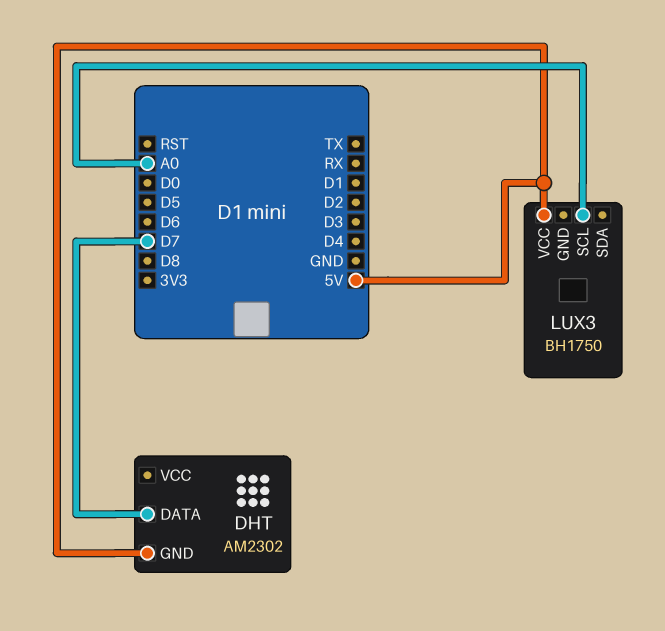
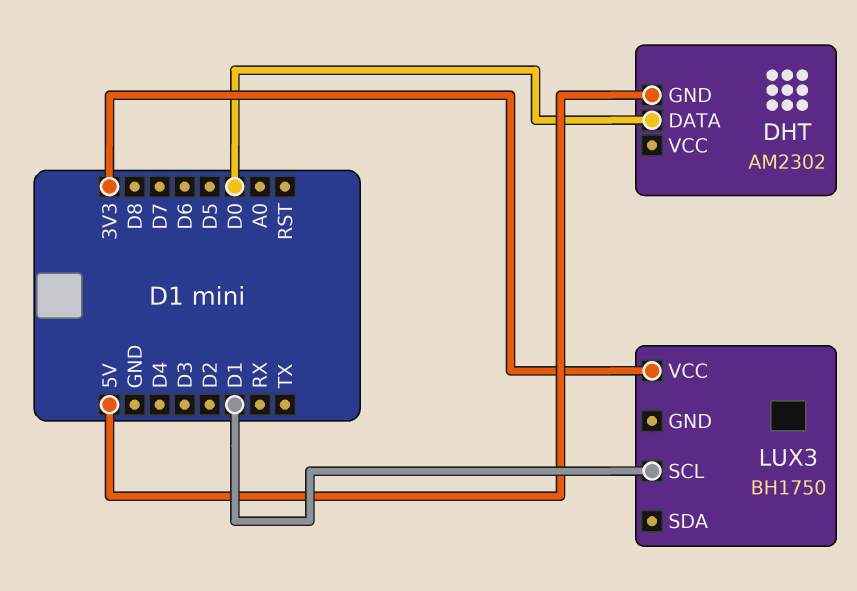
DHT pin DATA: D7 -> D0
LUX3 pin SCL: A0 -> D1
LUX3 pin VCC: 5V -> 3V3

